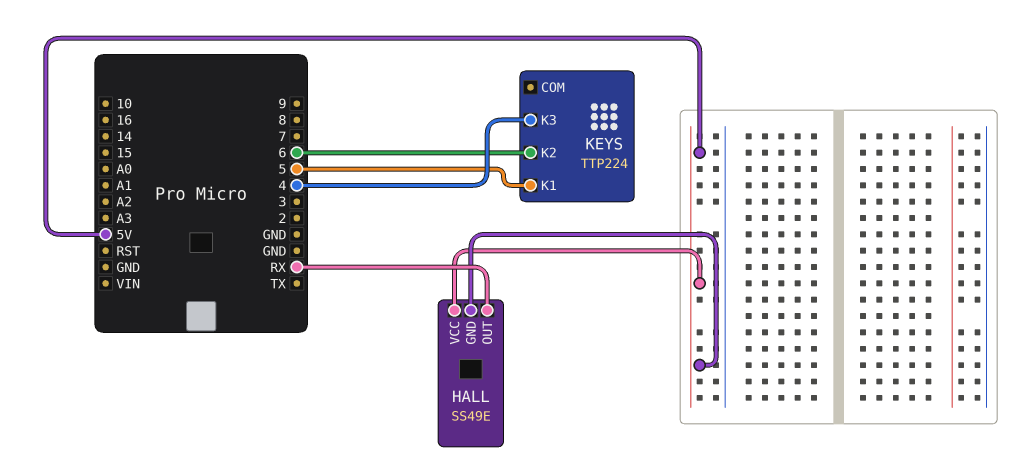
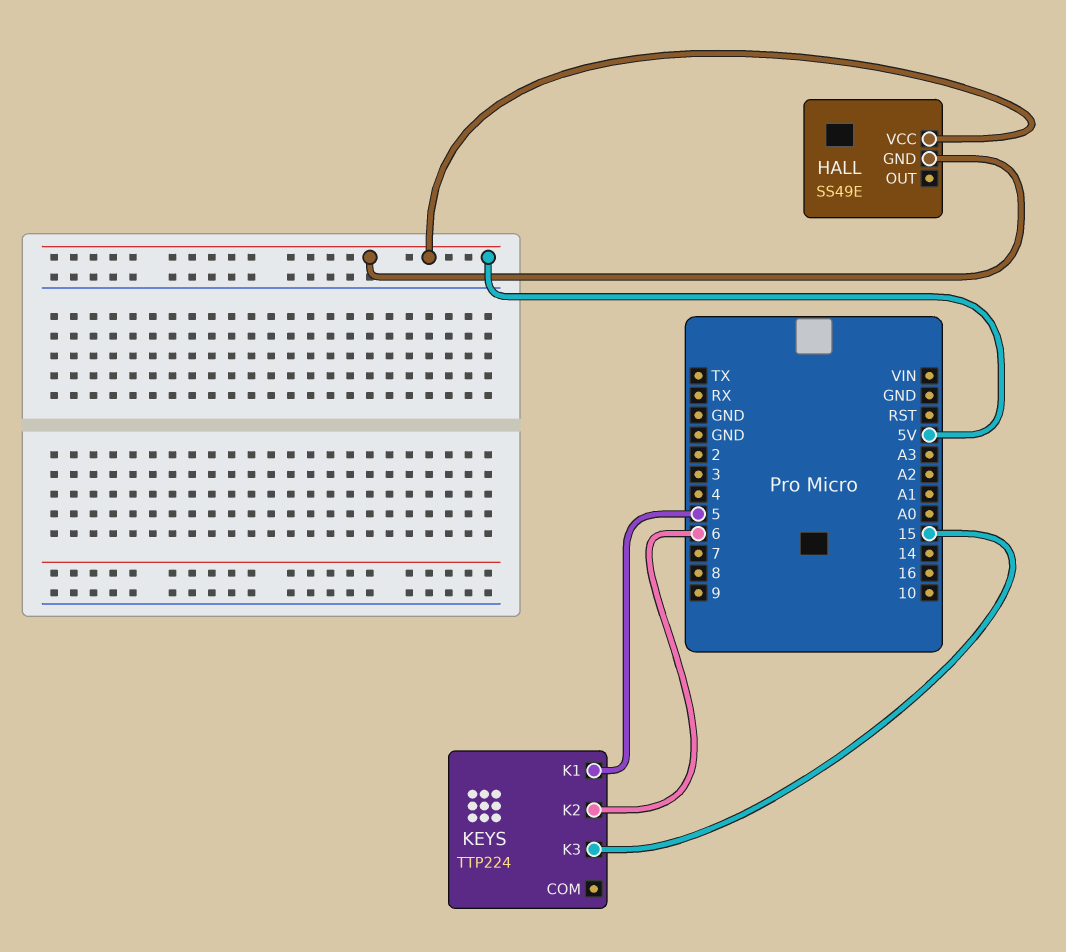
HALL pin OUT: RX -> none
KEYS pin K3: 4 -> 15

